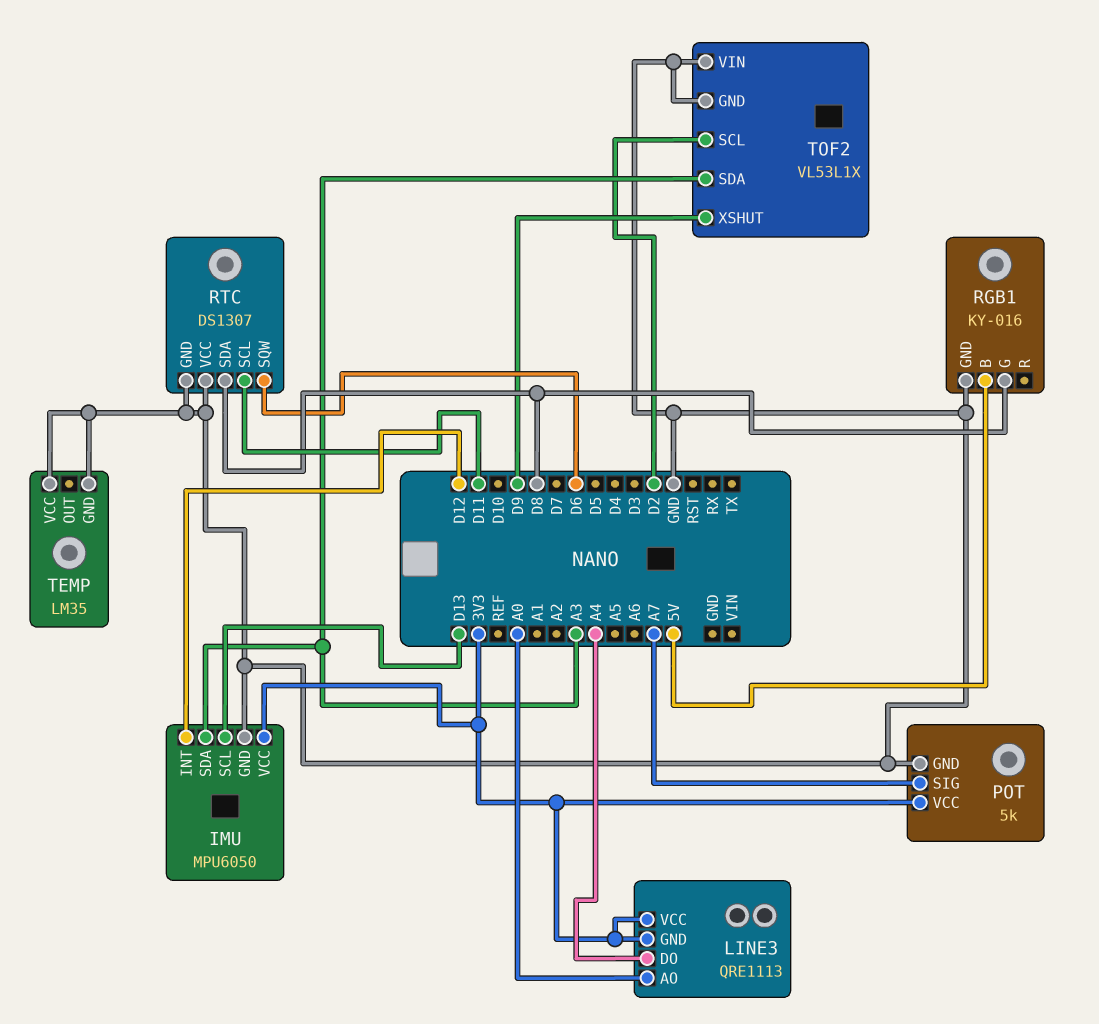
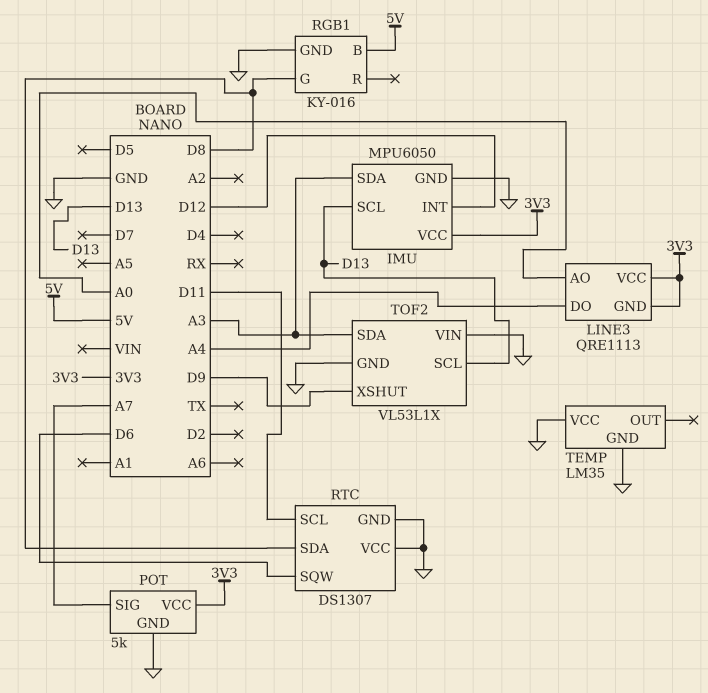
TOF2 pin SCL: D2 -> D13

